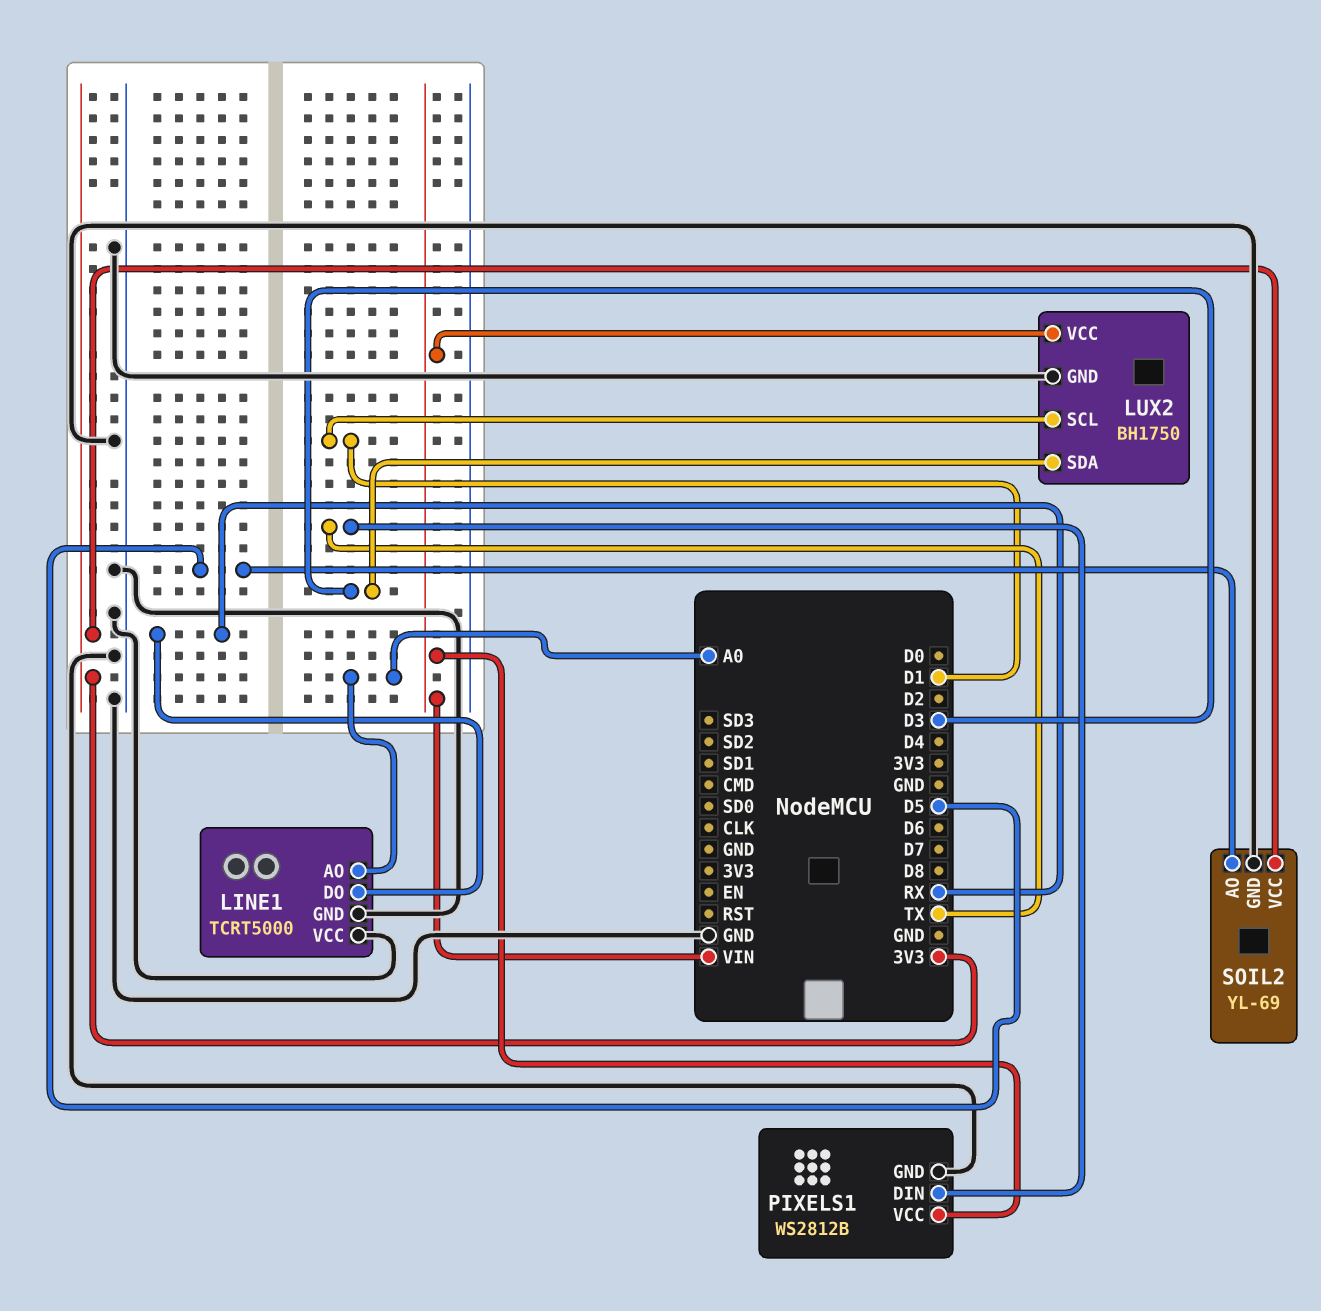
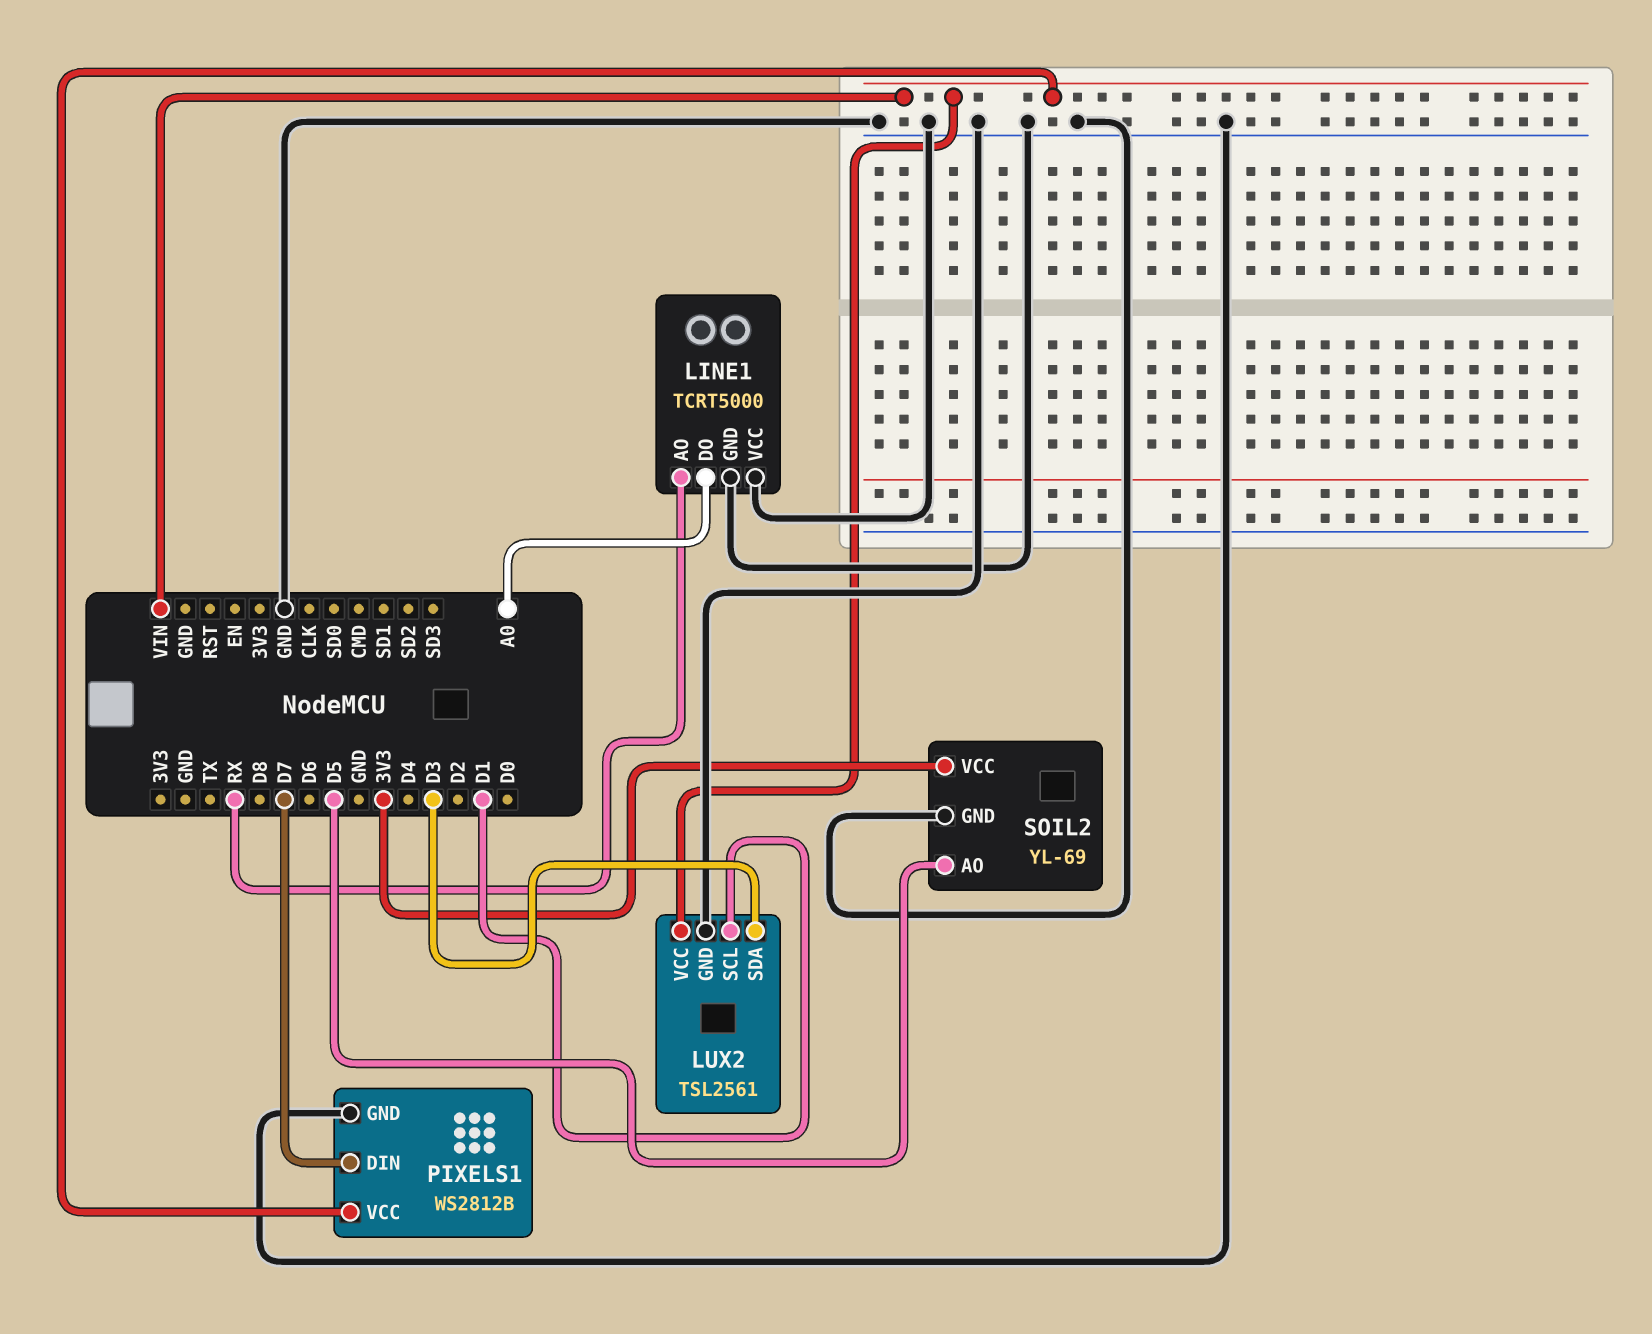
LINE1 pin AO: A0 -> RX
LINE1 pin DO: RX -> A0
LUX2: BH1750 -> TSL2561
PIXELS1 pin DIN: TX -> D7

